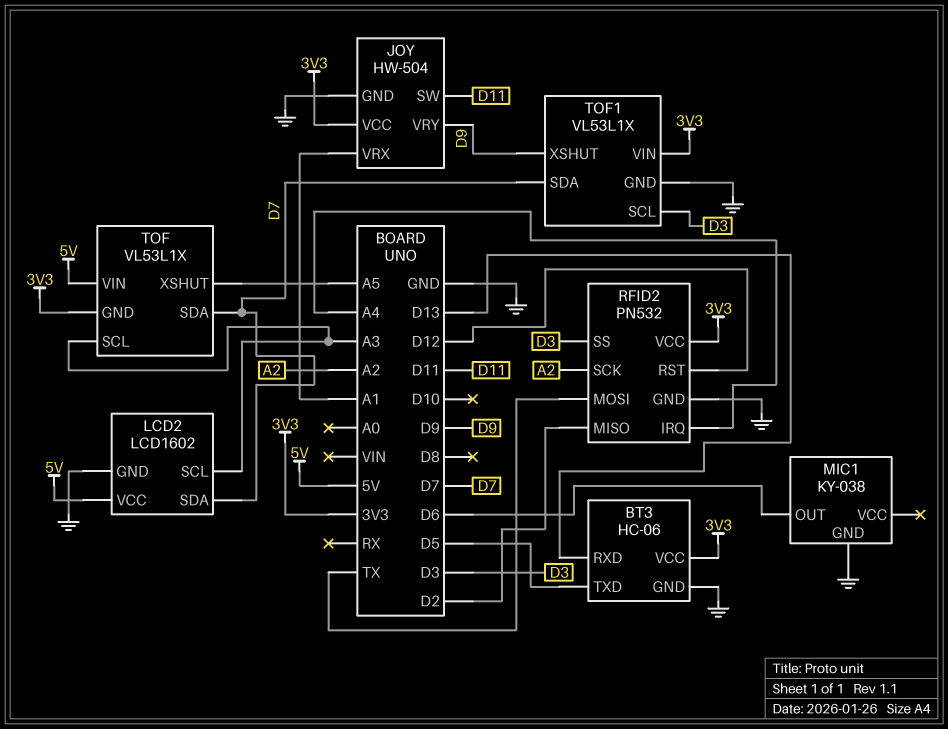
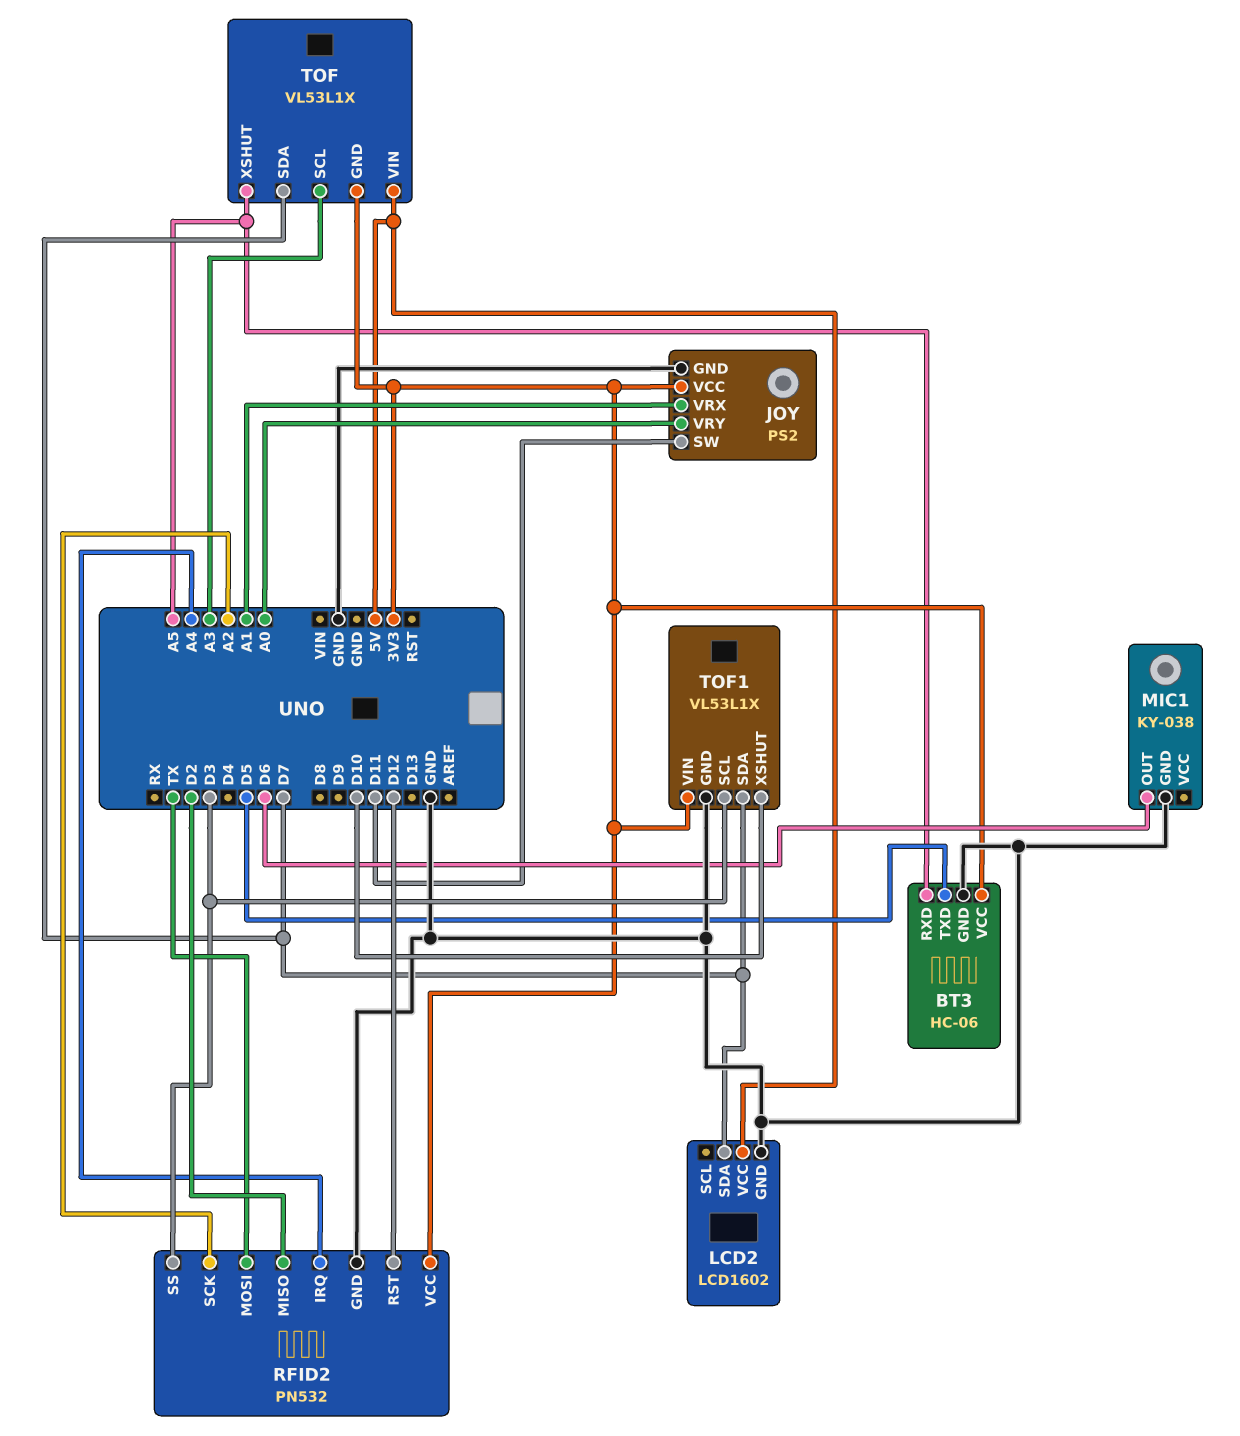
BT3 pin RXD: D13 -> A5
JOY: HW-504 -> PS2
JOY pin VRY: D9 -> A0
LCD2 pin SCL: A3 -> none
TOF1 pin XSHUT: D9 -> D10

